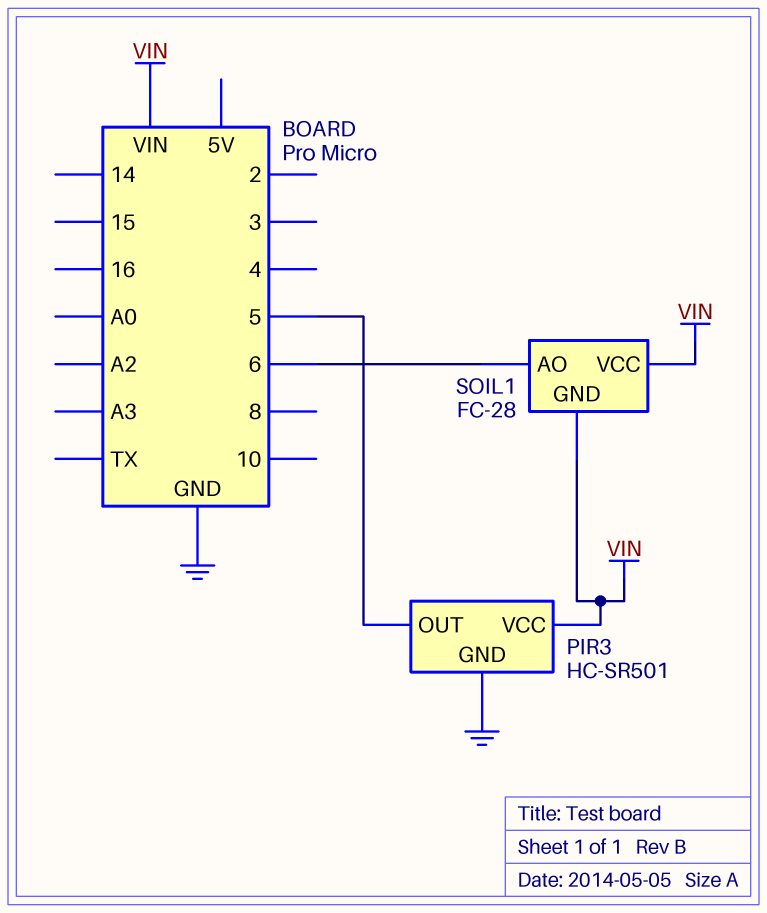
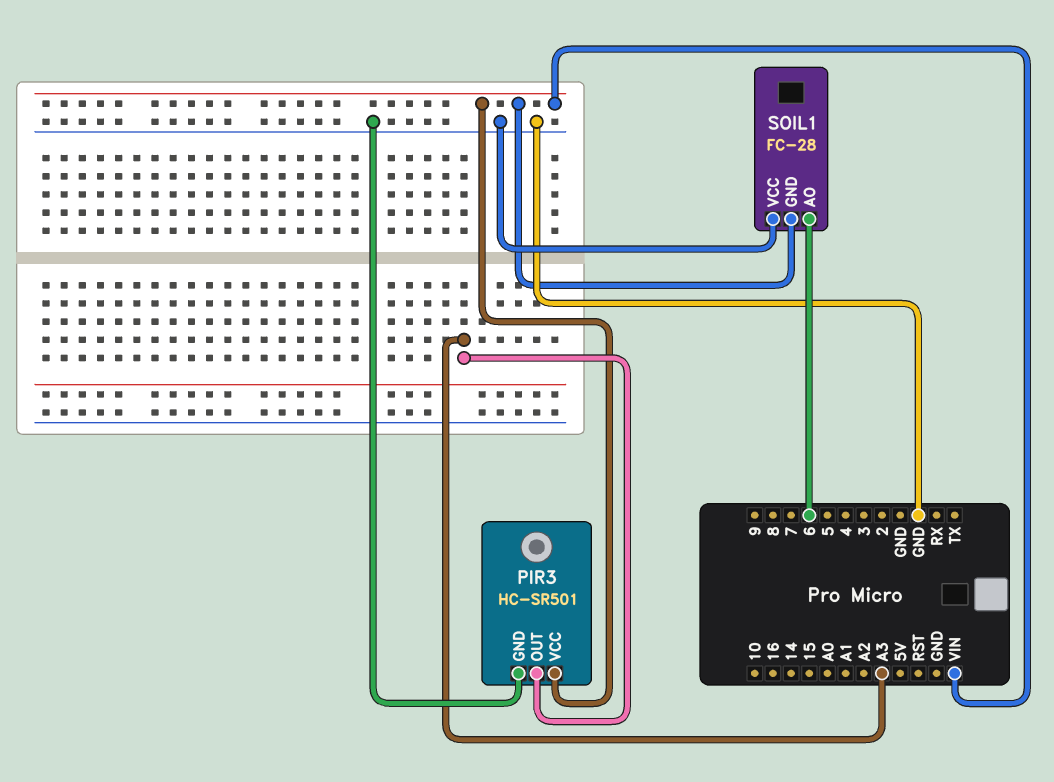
PIR3 pin OUT: 5 -> A3
SOIL1 pin VCC: VIN -> GND

